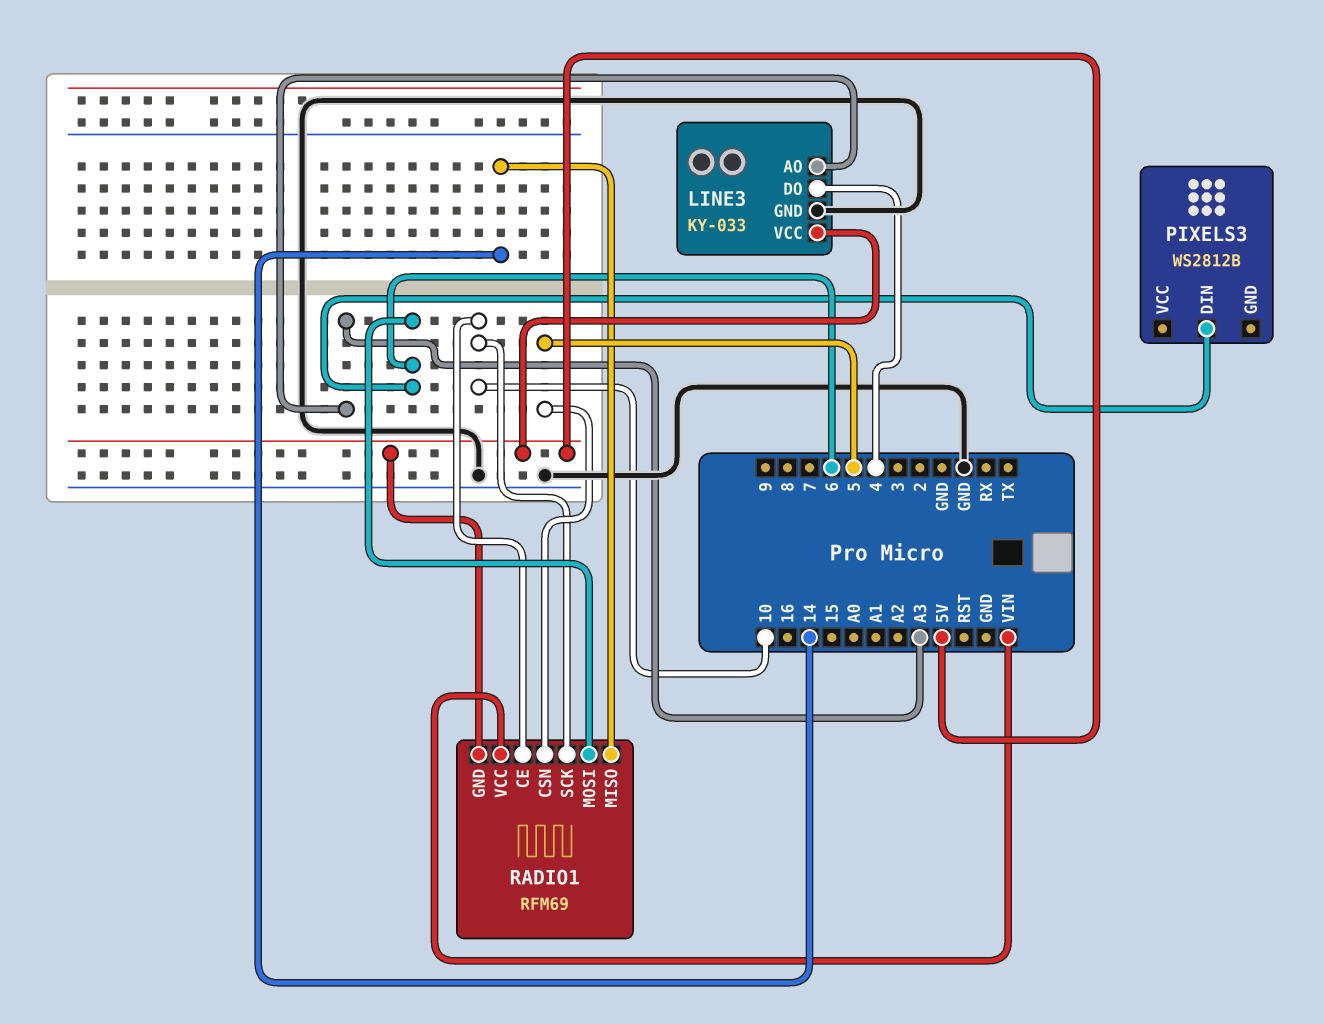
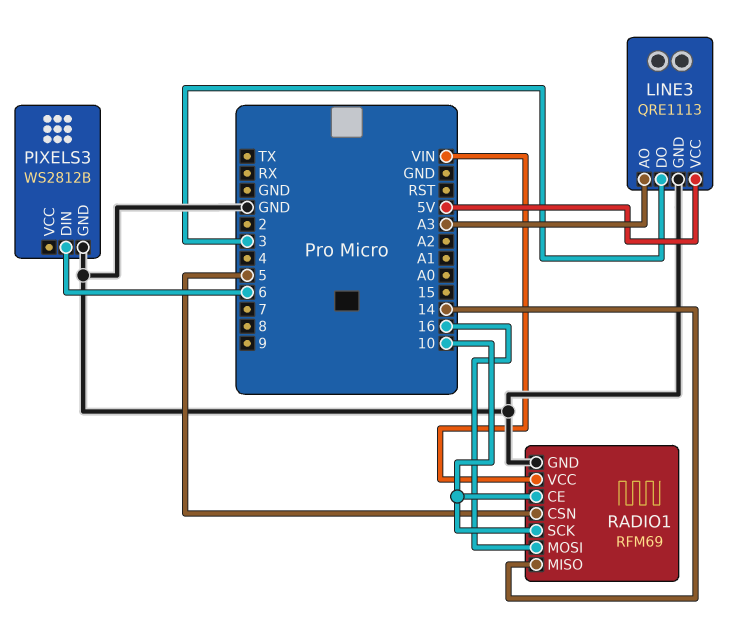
LINE3: KY-033 -> QRE1113
LINE3 pin DO: 4 -> 3
PIXELS3 pin GND: none -> GND
RADIO1 pin GND: 5V -> GND
RADIO1 pin MOSI: 6 -> 16

